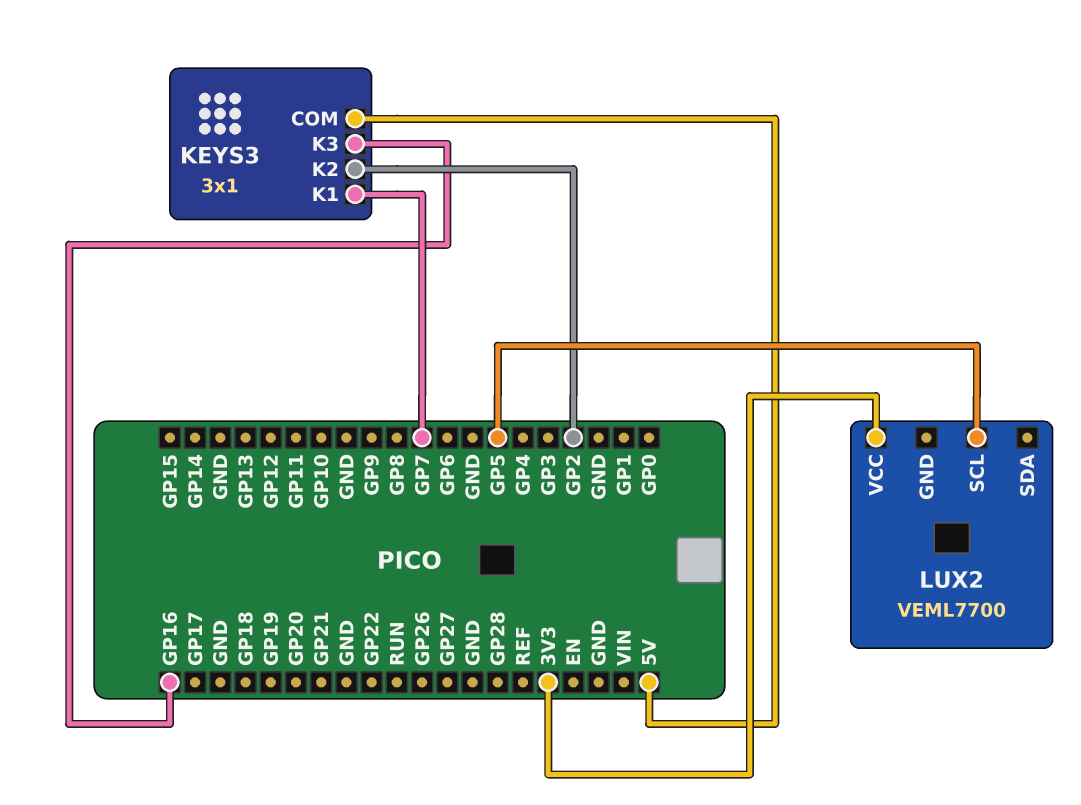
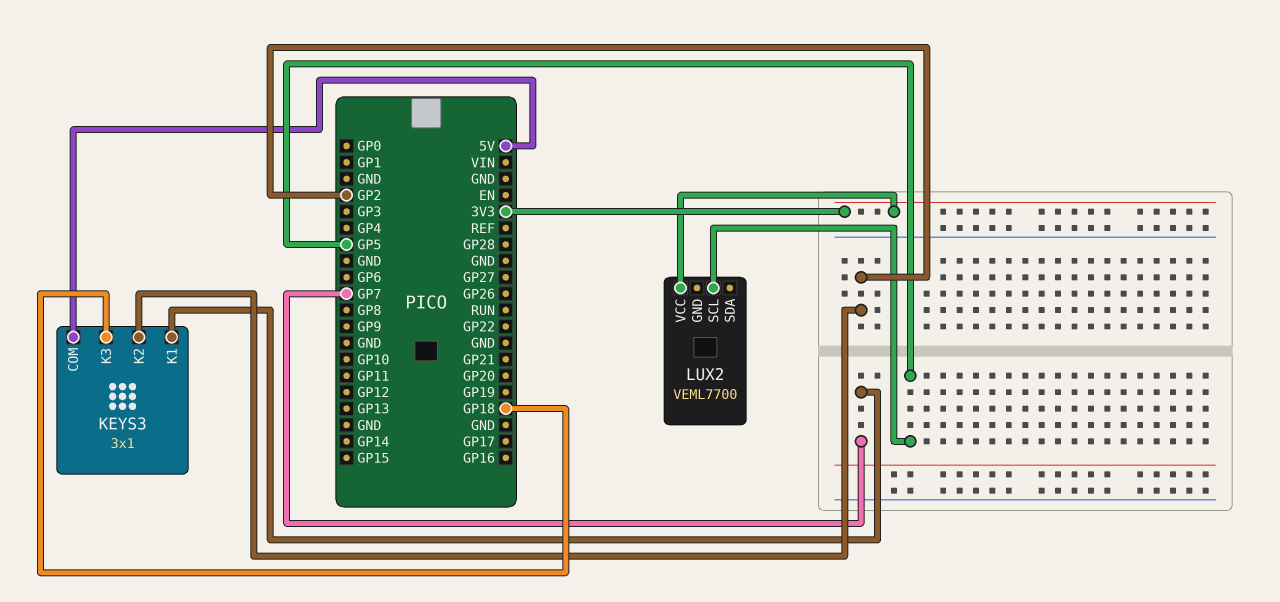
KEYS3 pin K3: GP16 -> GP18

